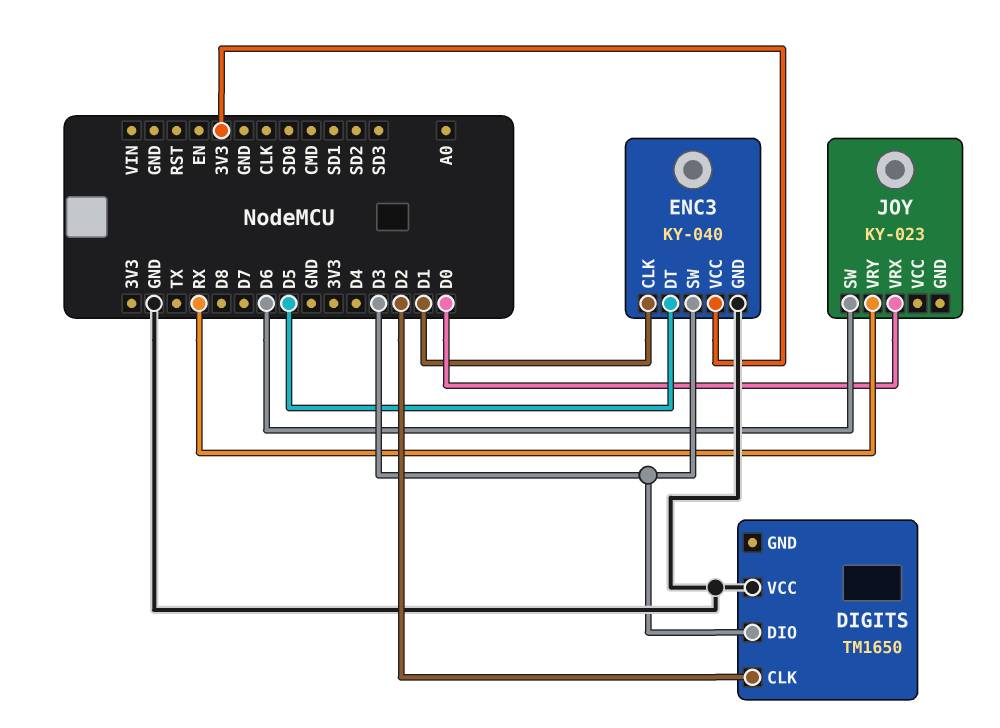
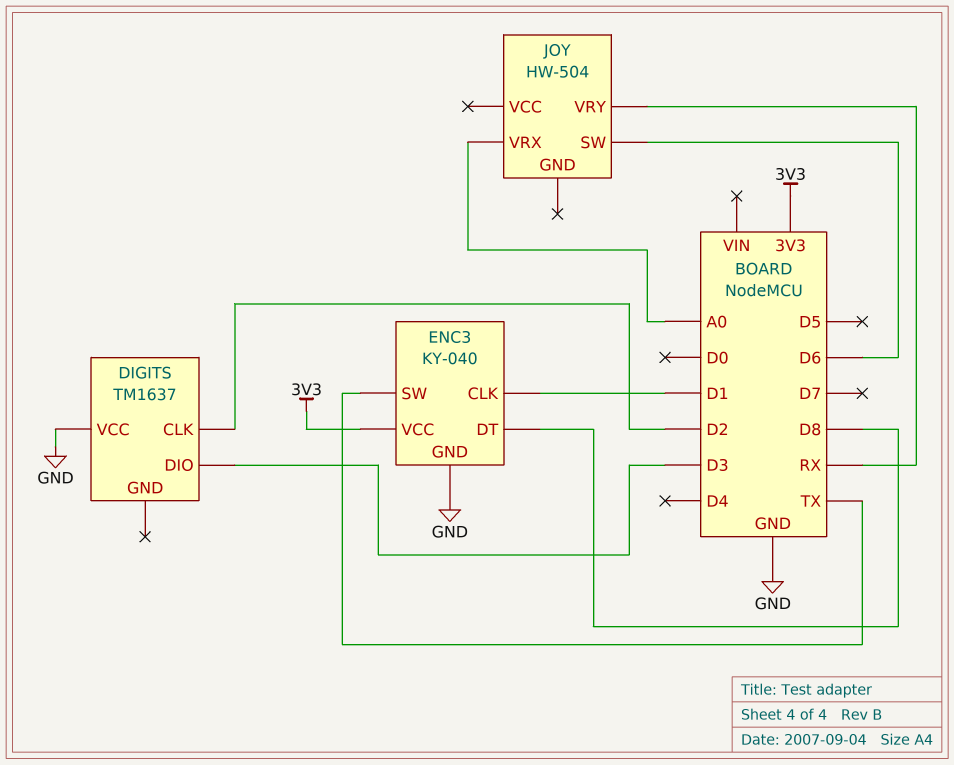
DIGITS: TM1650 -> TM1637
ENC3 pin DT: D5 -> D8
ENC3 pin SW: D3 -> TX
JOY: KY-023 -> HW-504
JOY pin VRX: D0 -> A0

